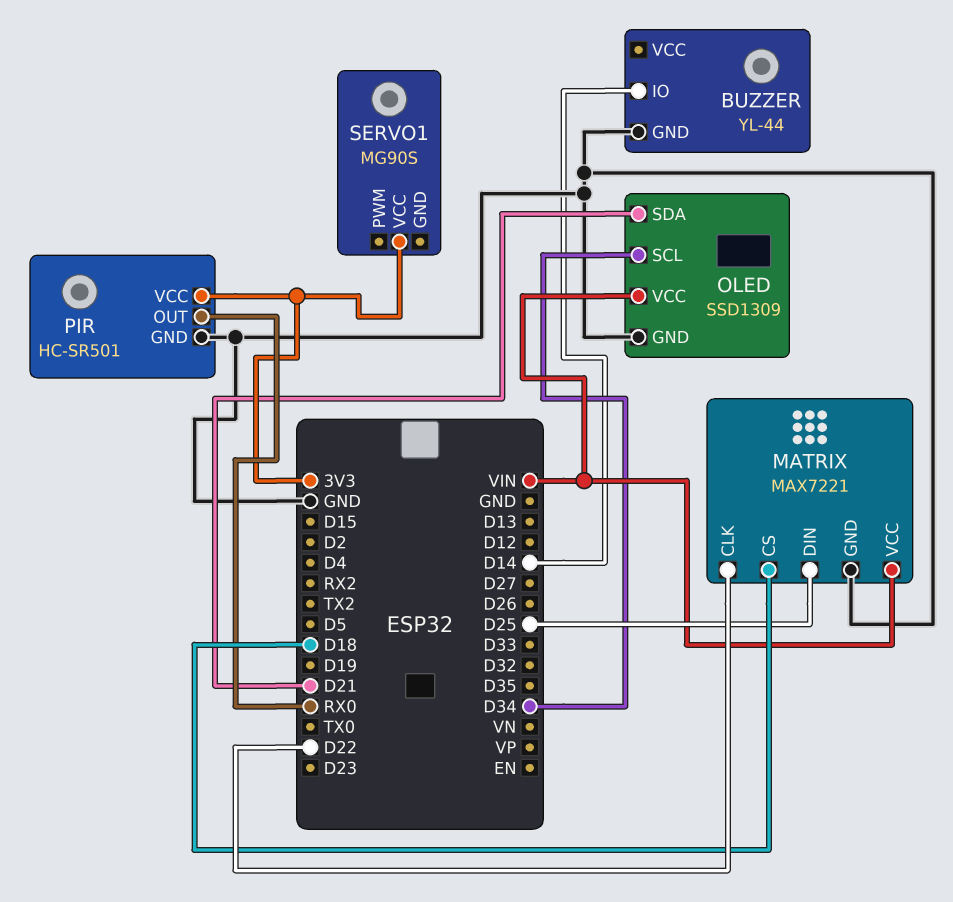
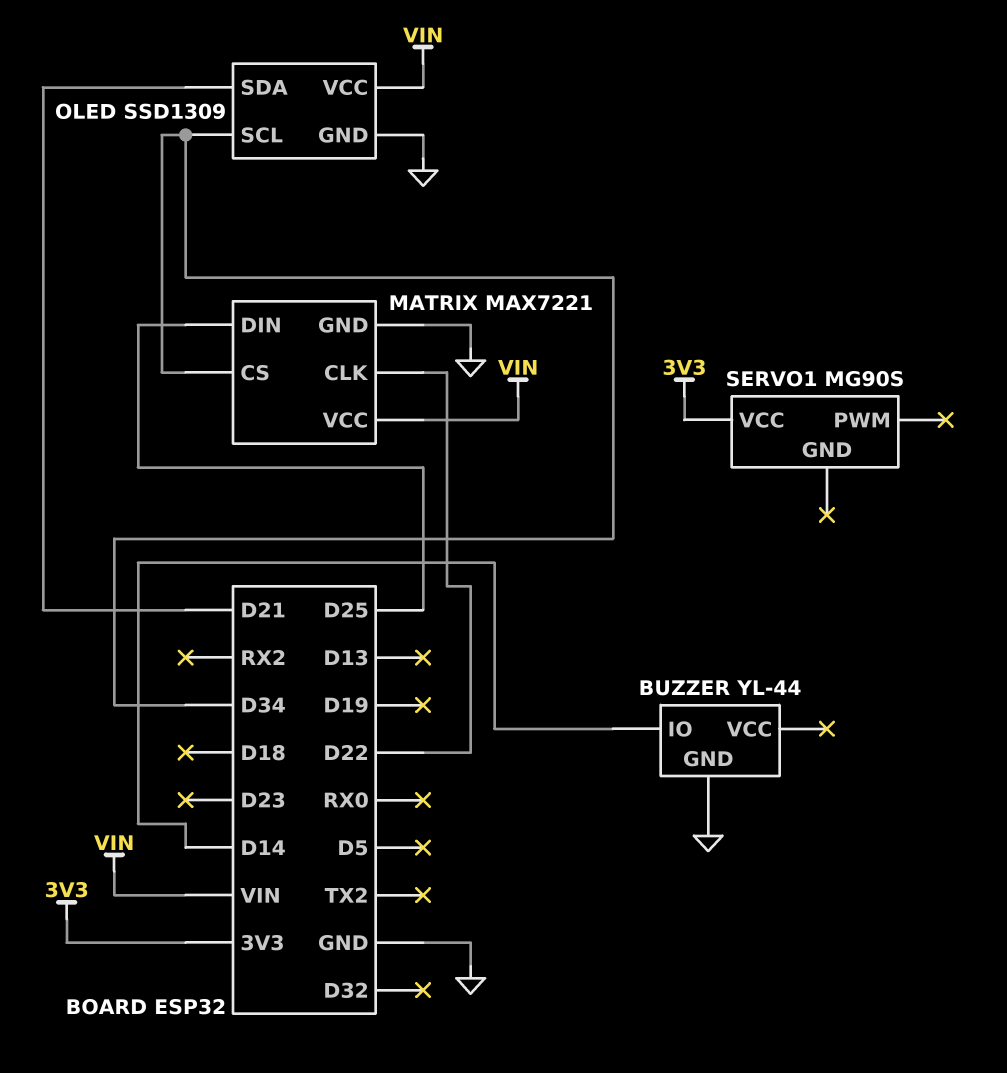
MATRIX pin CS: D18 -> D34
PIR: HC-SR501 -> none
PIR pin GND: GND -> none
PIR pin OUT: RX0 -> none
PIR pin VCC: 3V3 -> none

